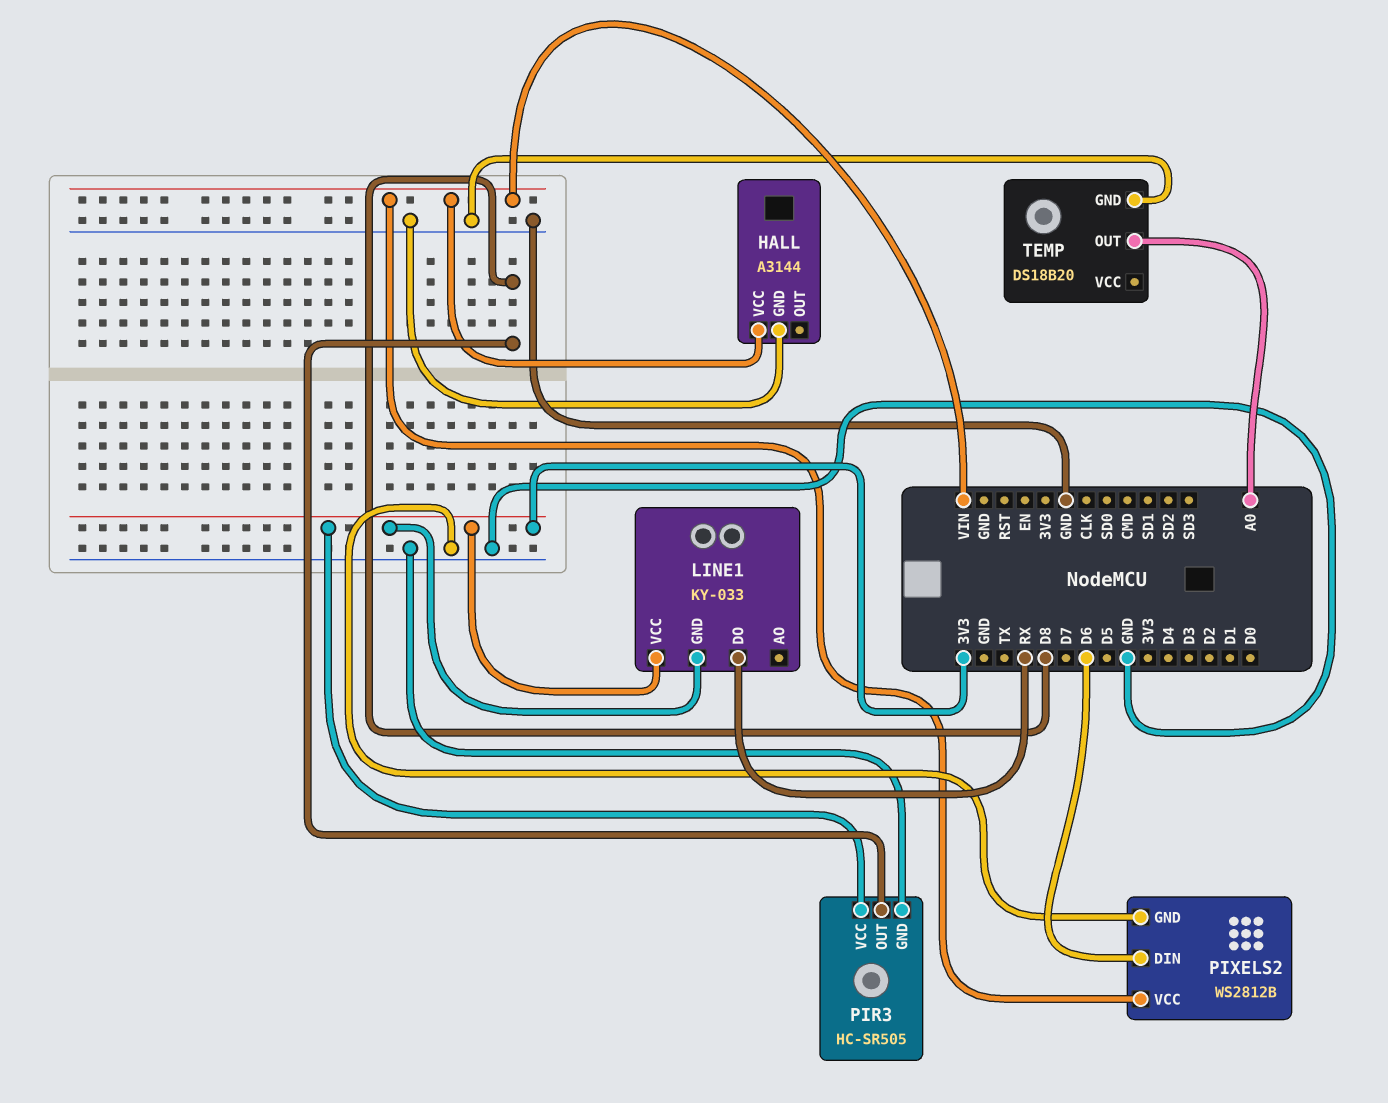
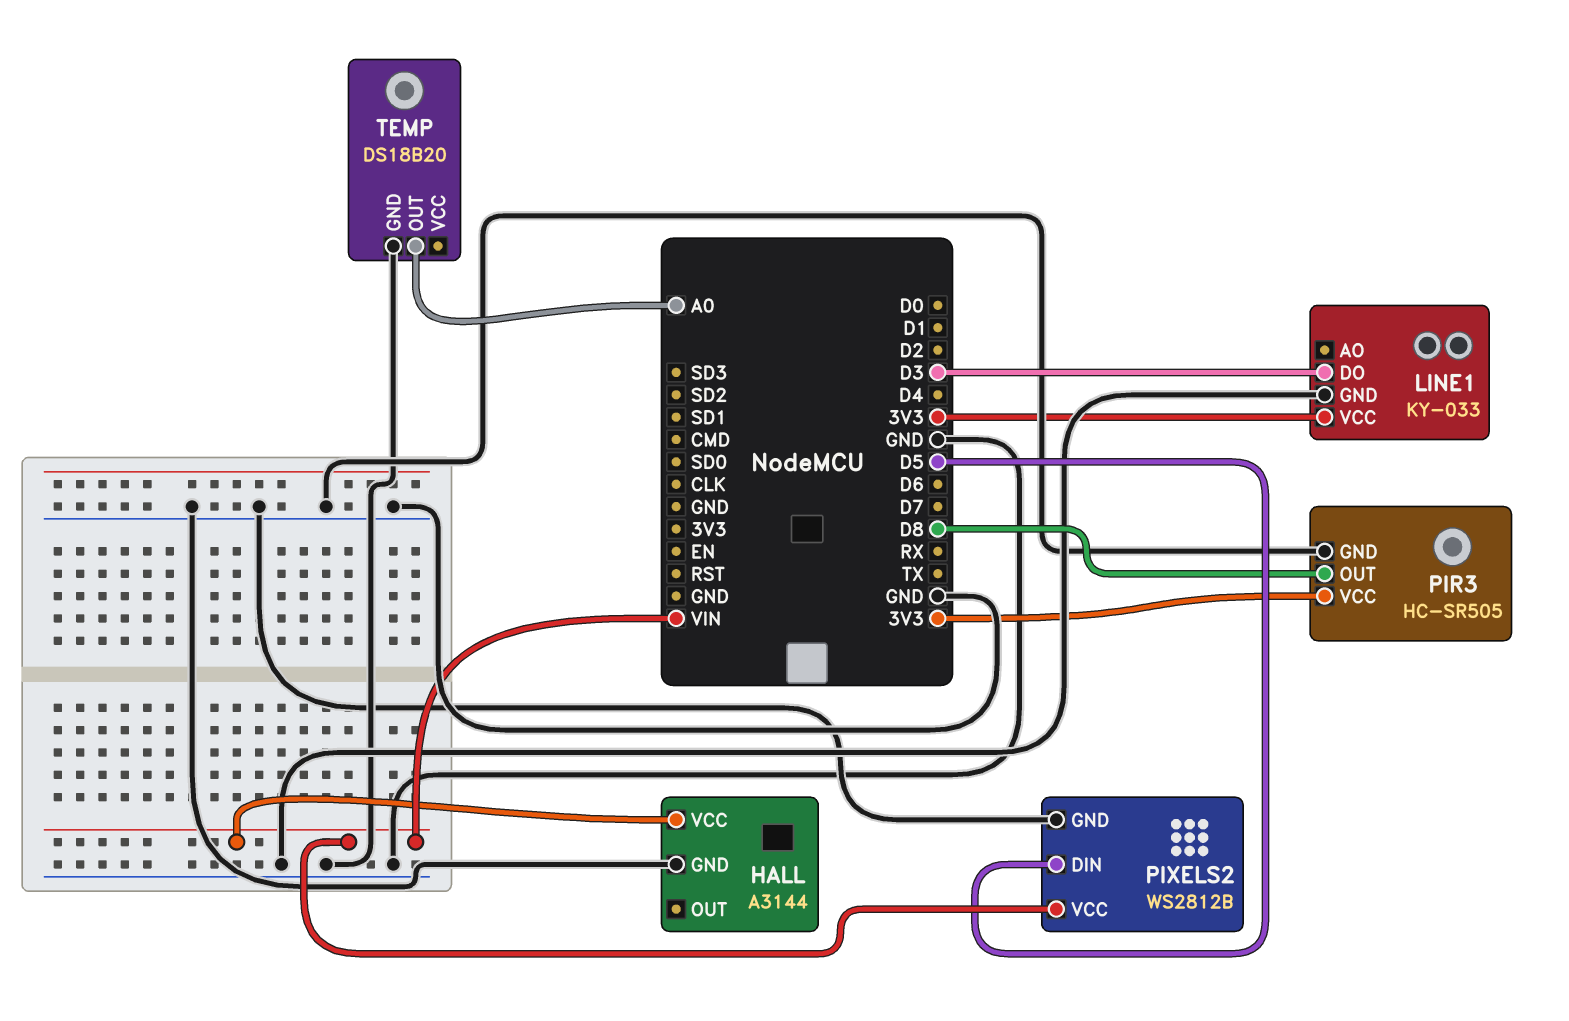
LINE1 pin DO: RX -> D3
LINE1 pin GND: 3V3 -> GND
PIXELS2 pin DIN: D6 -> D5

